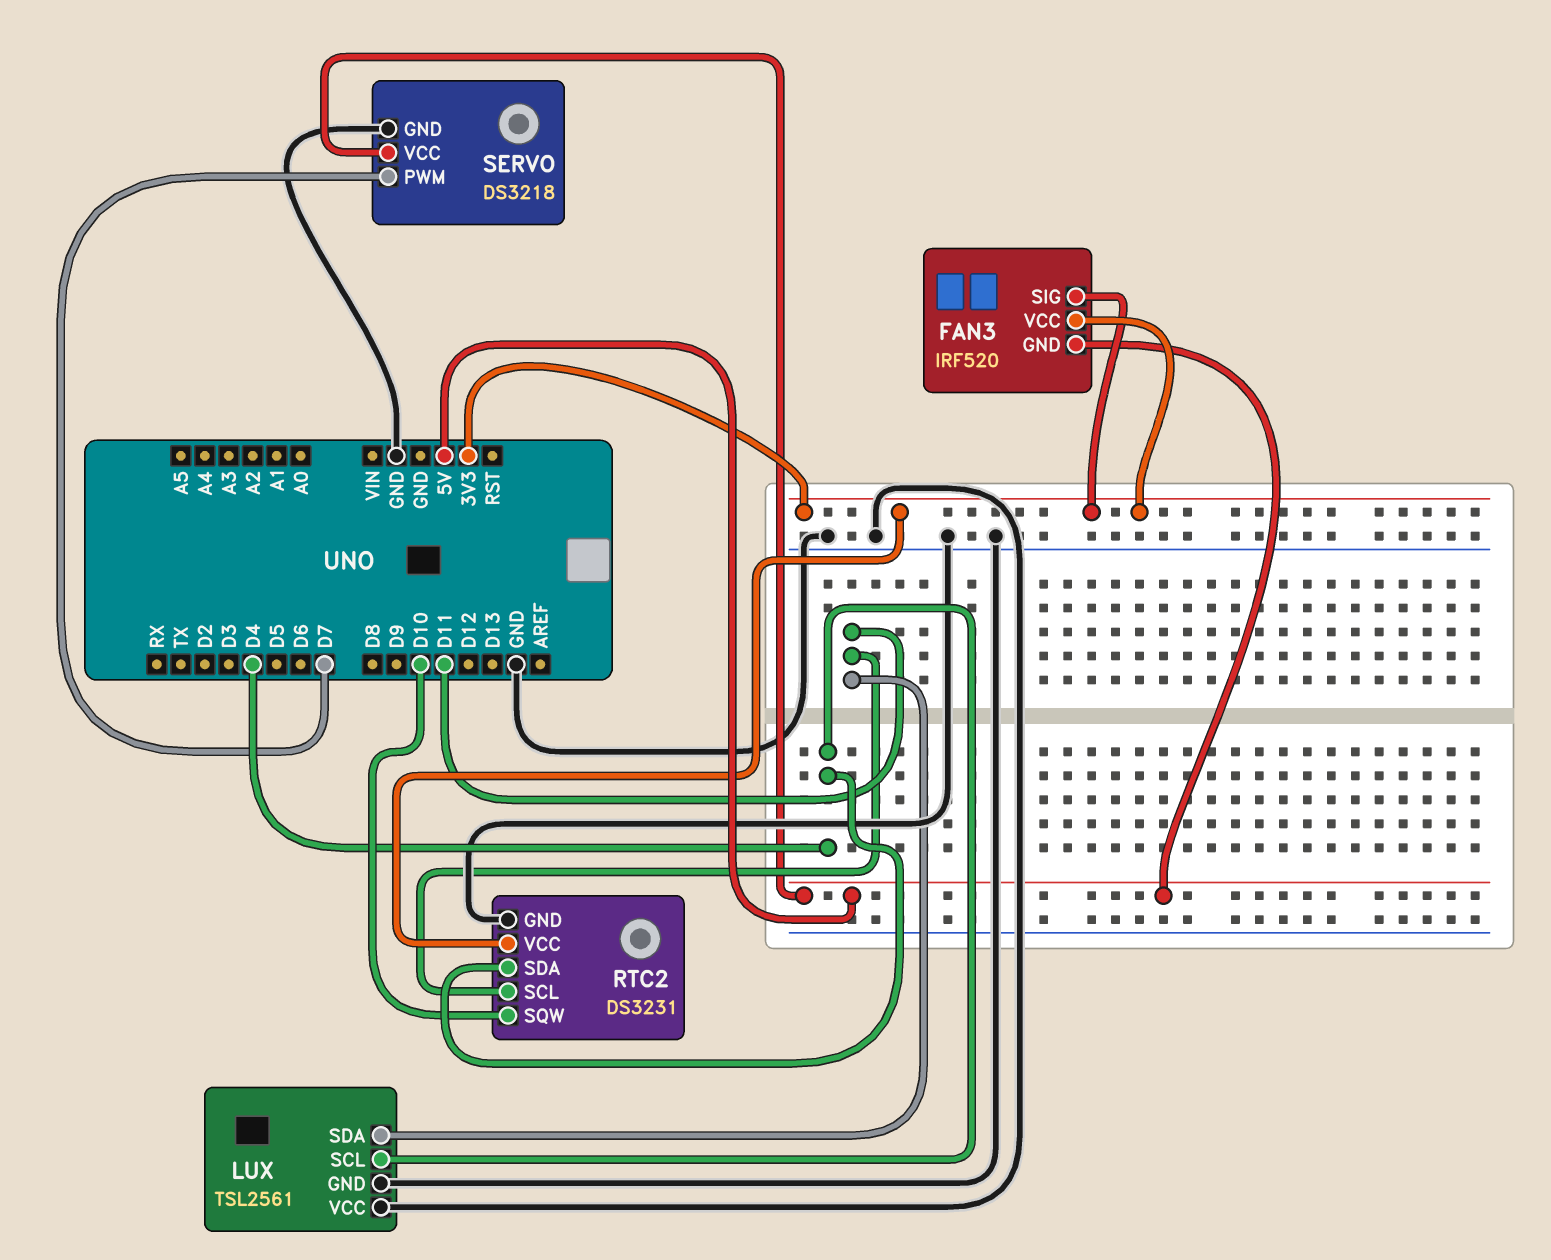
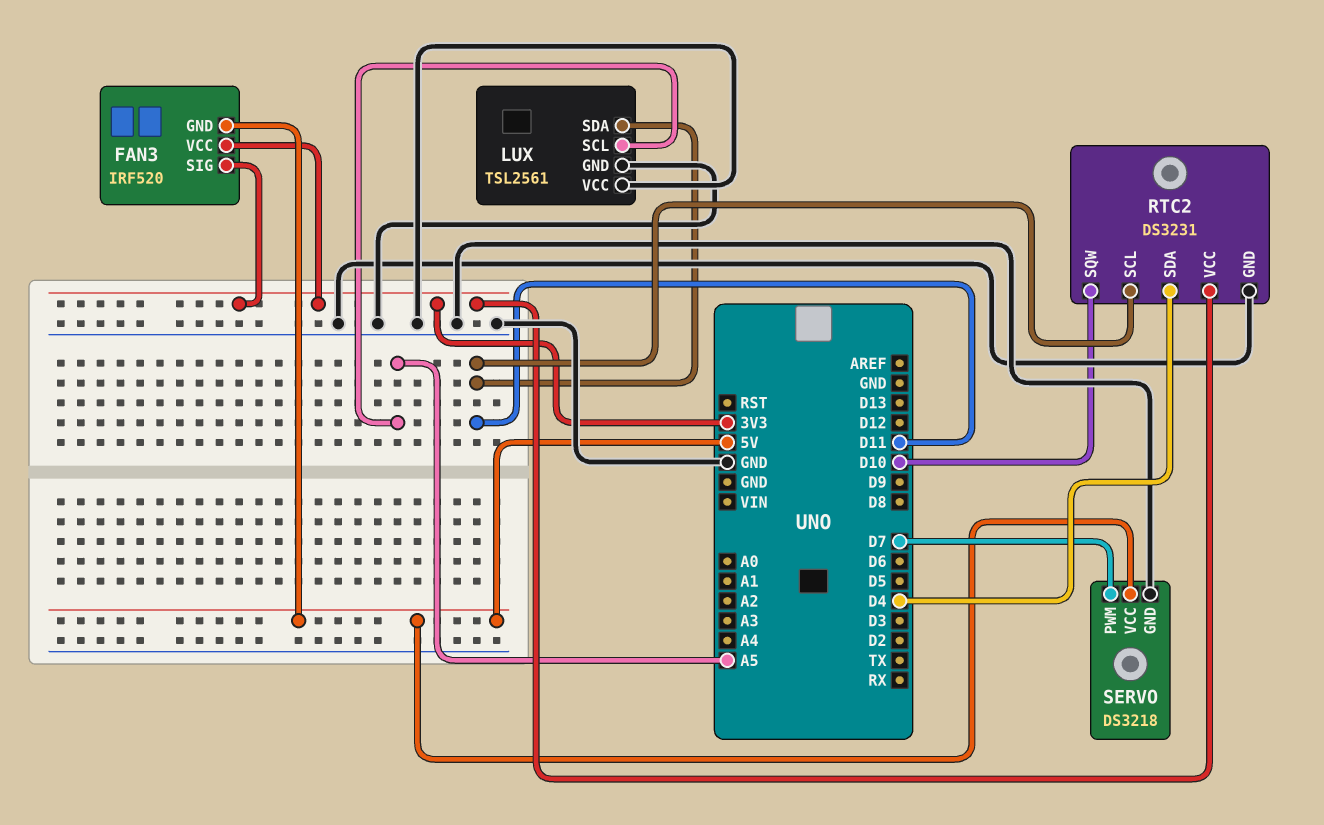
LUX pin SCL: D4 -> A5

